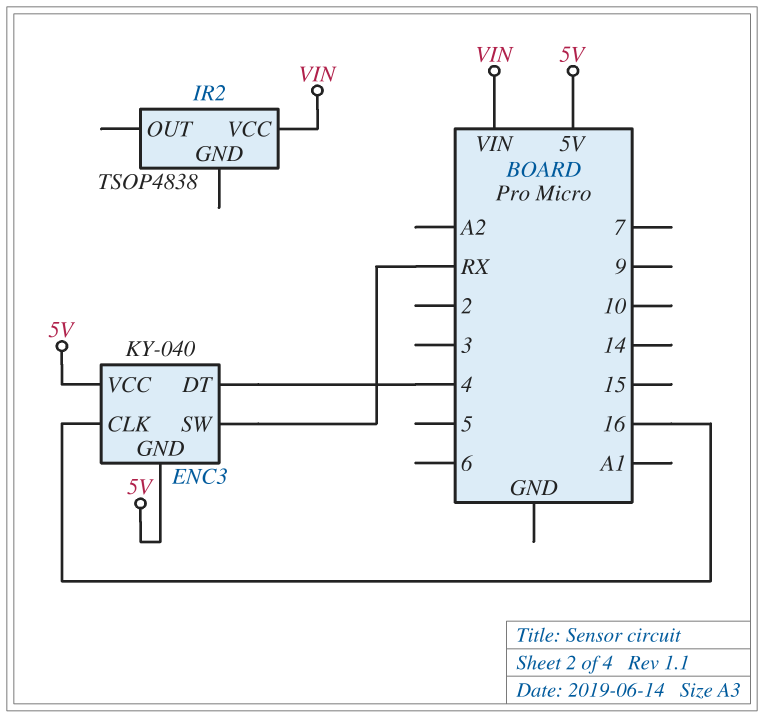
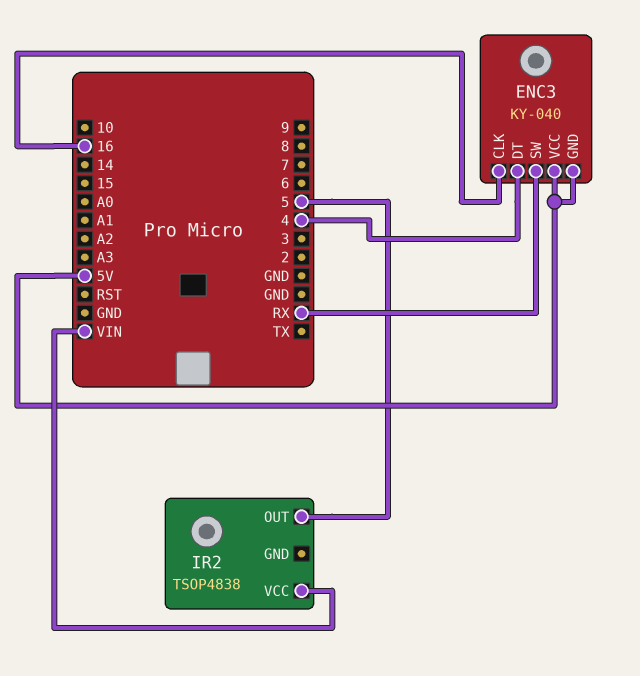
IR2 pin OUT: none -> 5

